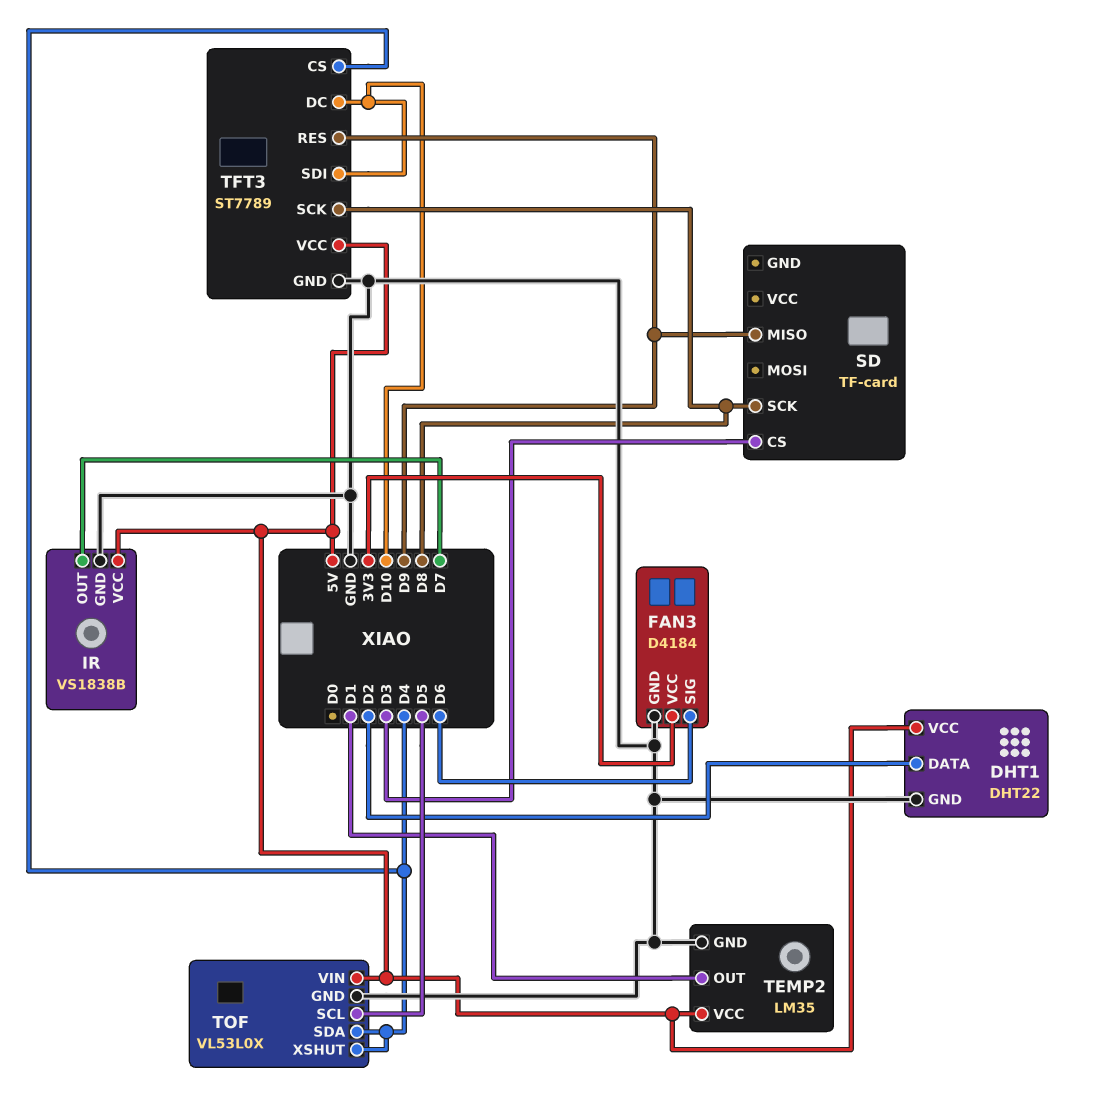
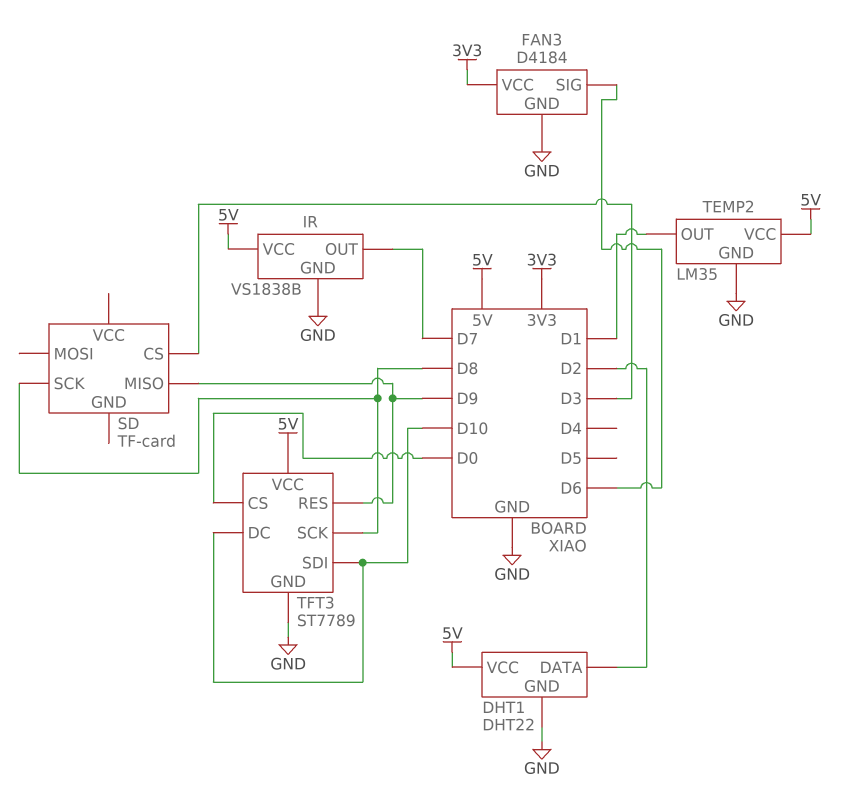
TFT3 pin CS: D4 -> D0
TOF: VL53L0X -> none
TOF pin GND: GND -> none
TOF pin SCL: D5 -> none
TOF pin SDA: D4 -> none
TOF pin VIN: 5V -> none
TOF pin XSHUT: D4 -> none

